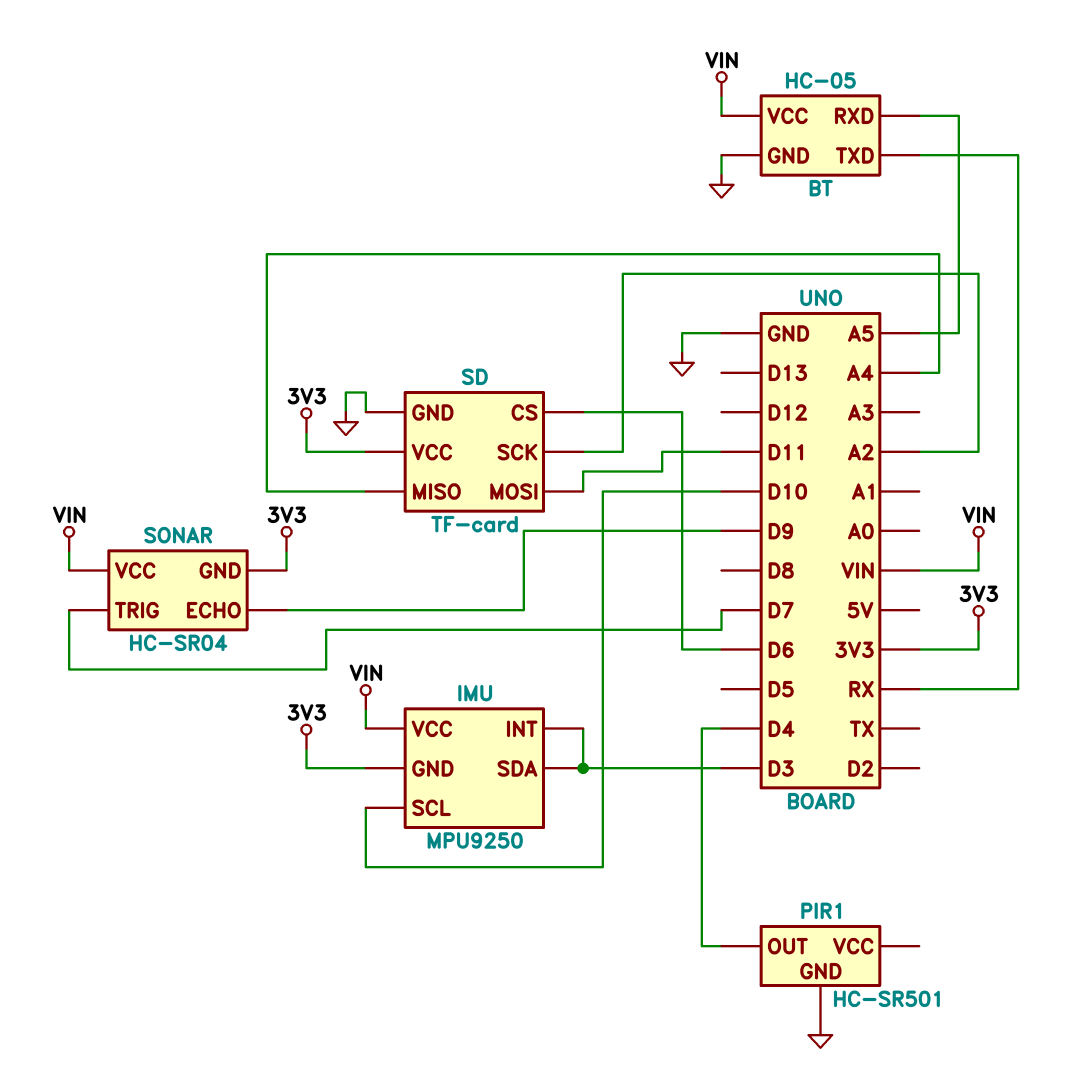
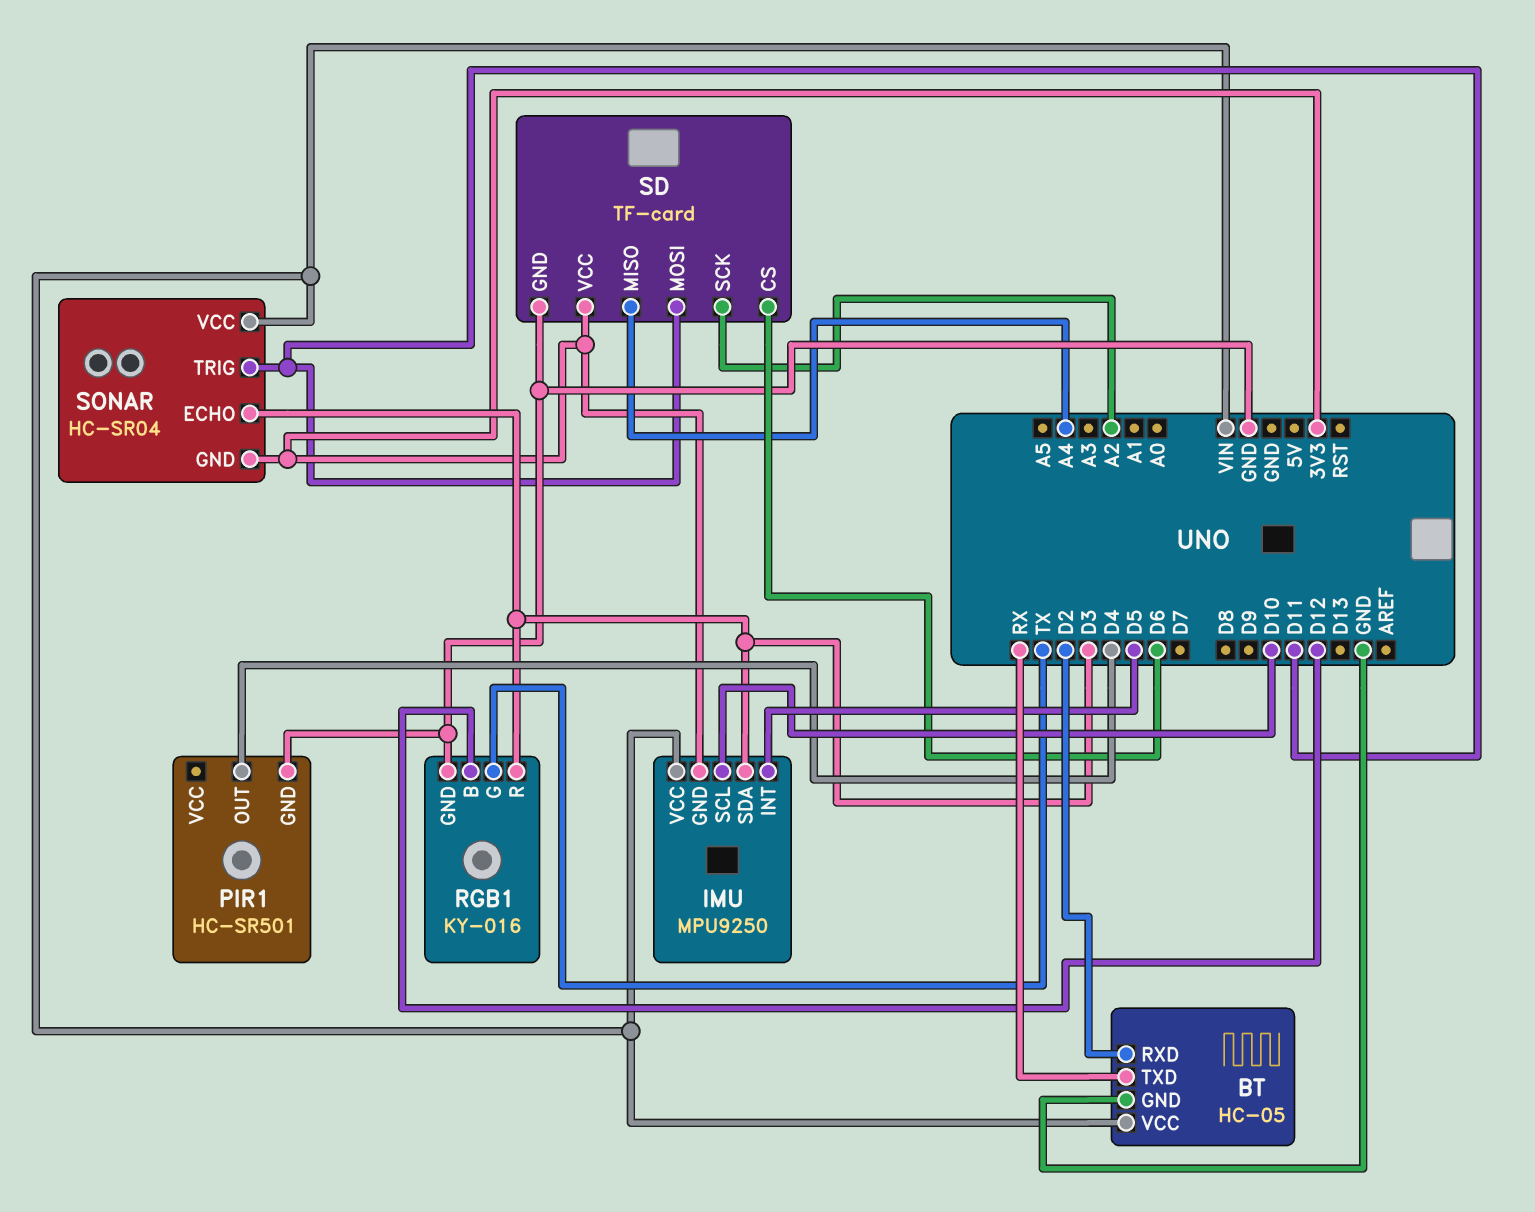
BT pin RXD: A5 -> D2
IMU pin INT: D3 -> D5
RGB1: none -> KY-016
RGB1 pin B: none -> D12
RGB1 pin G: none -> TX
RGB1 pin GND: none -> GND
RGB1 pin R: none -> D3
SONAR pin ECHO: D9 -> D3
SONAR pin TRIG: D7 -> D11

